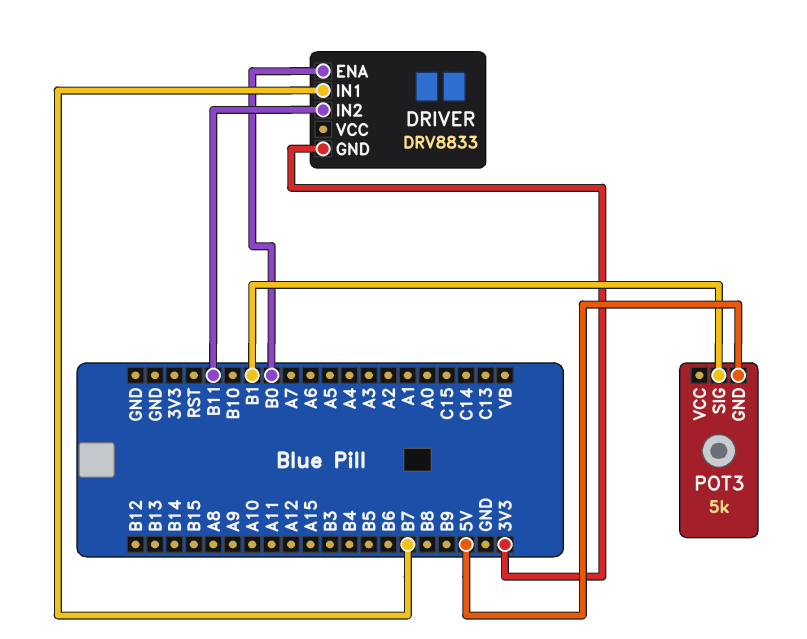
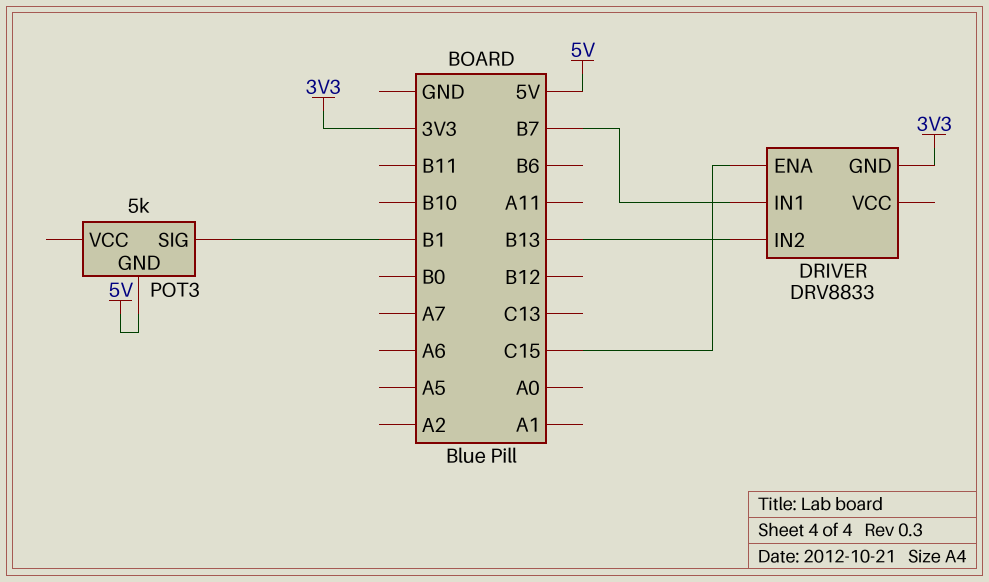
DRIVER pin ENA: B0 -> C15
DRIVER pin IN2: B11 -> B13

